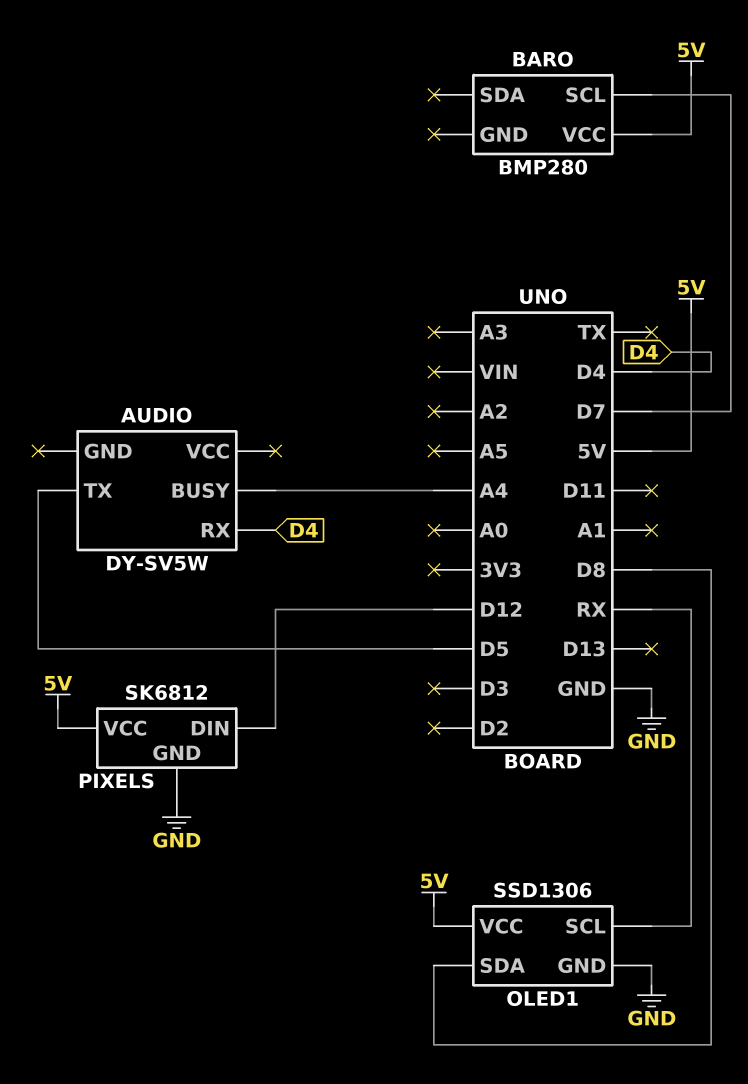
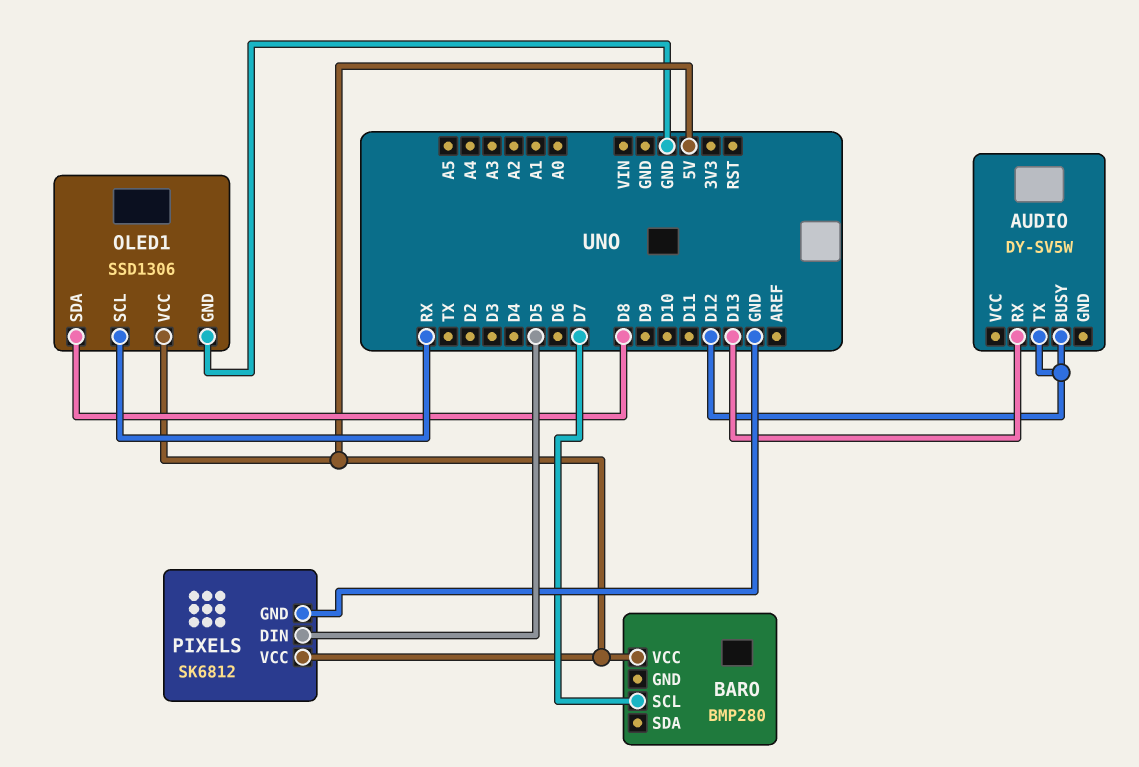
AUDIO pin BUSY: A4 -> D12
AUDIO pin RX: D4 -> D13
AUDIO pin TX: D5 -> D12
PIXELS pin DIN: D12 -> D5

